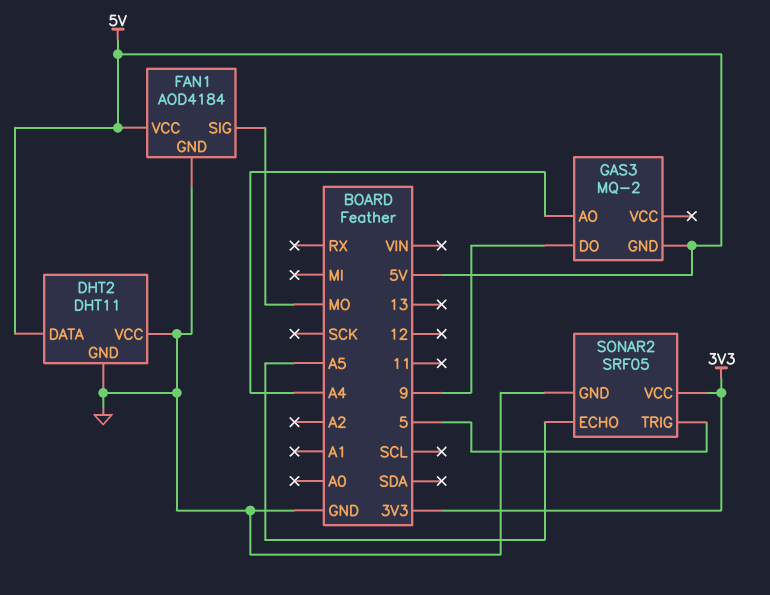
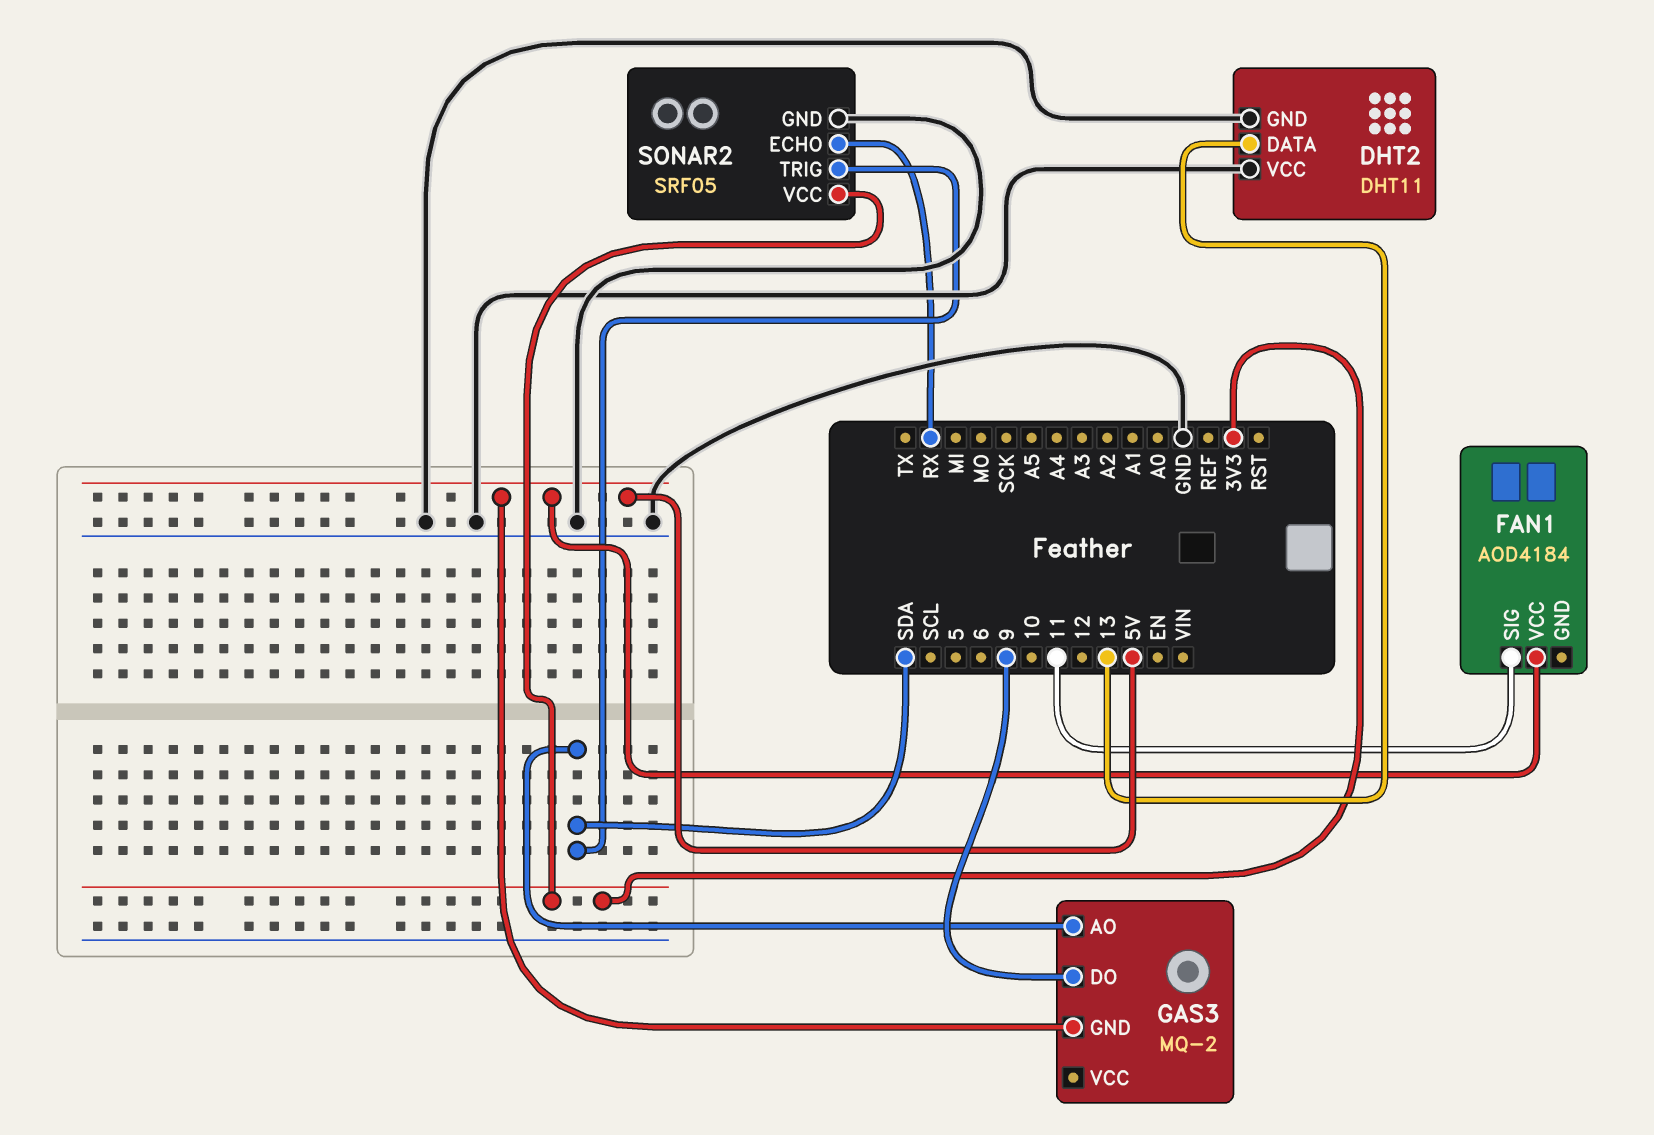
DHT2 pin DATA: 5V -> 13
FAN1 pin GND: GND -> none
FAN1 pin SIG: MO -> 11
GAS3 pin AO: A4 -> SDA
SONAR2 pin ECHO: A5 -> RX
SONAR2 pin TRIG: 5 -> SDA

